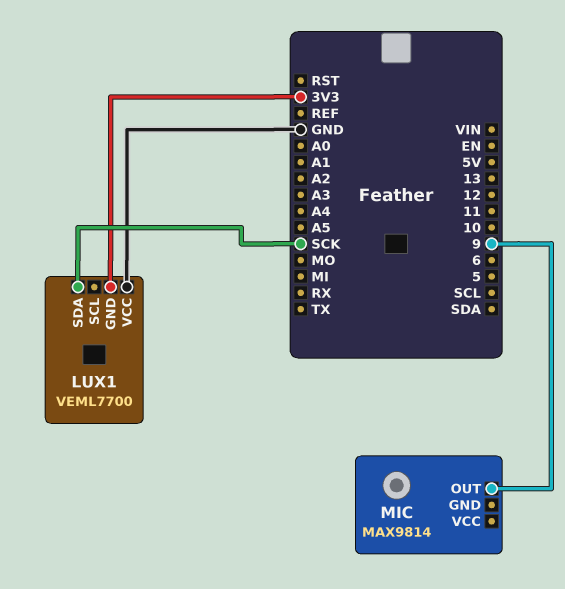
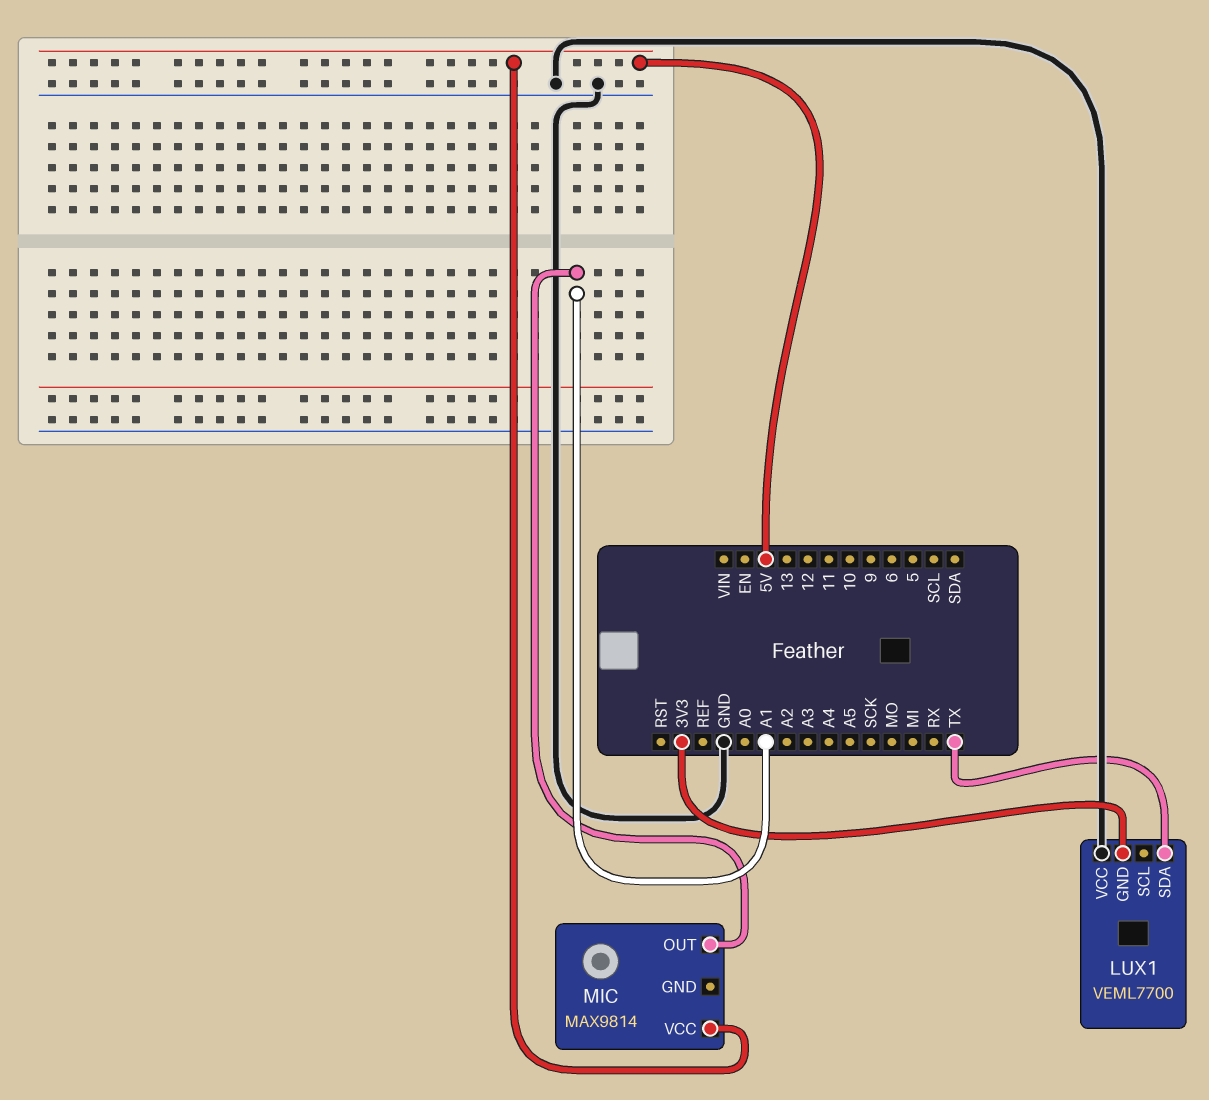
LUX1 pin SDA: SCK -> TX
MIC pin OUT: 9 -> A1
MIC pin VCC: none -> 5V

